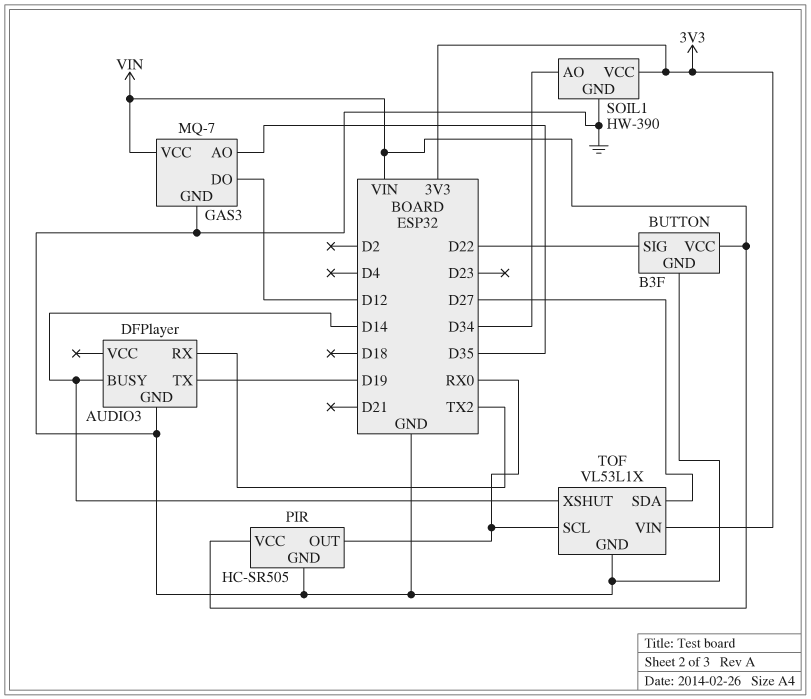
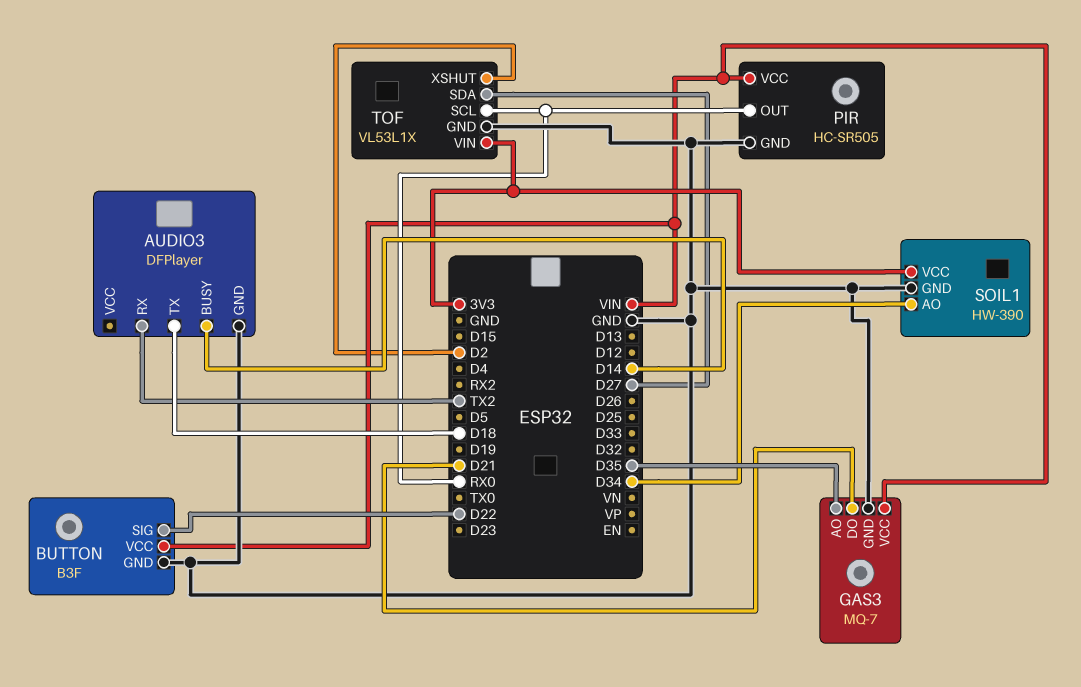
AUDIO3 pin TX: D19 -> D18
GAS3 pin DO: D12 -> D21
TOF pin XSHUT: D14 -> D2

